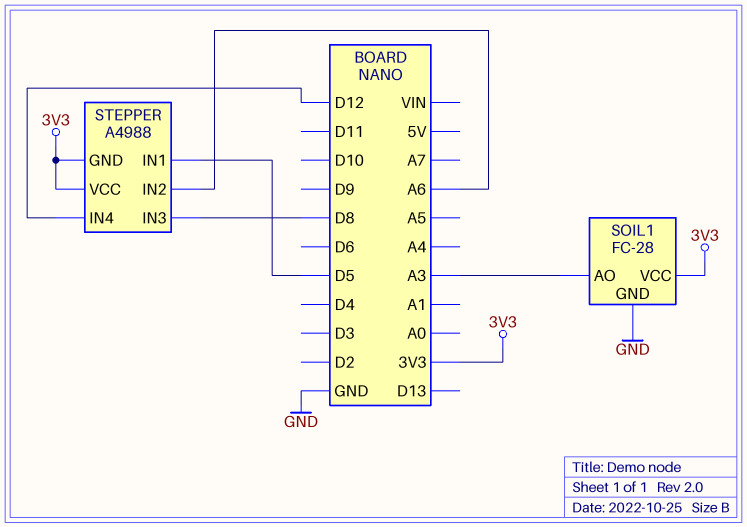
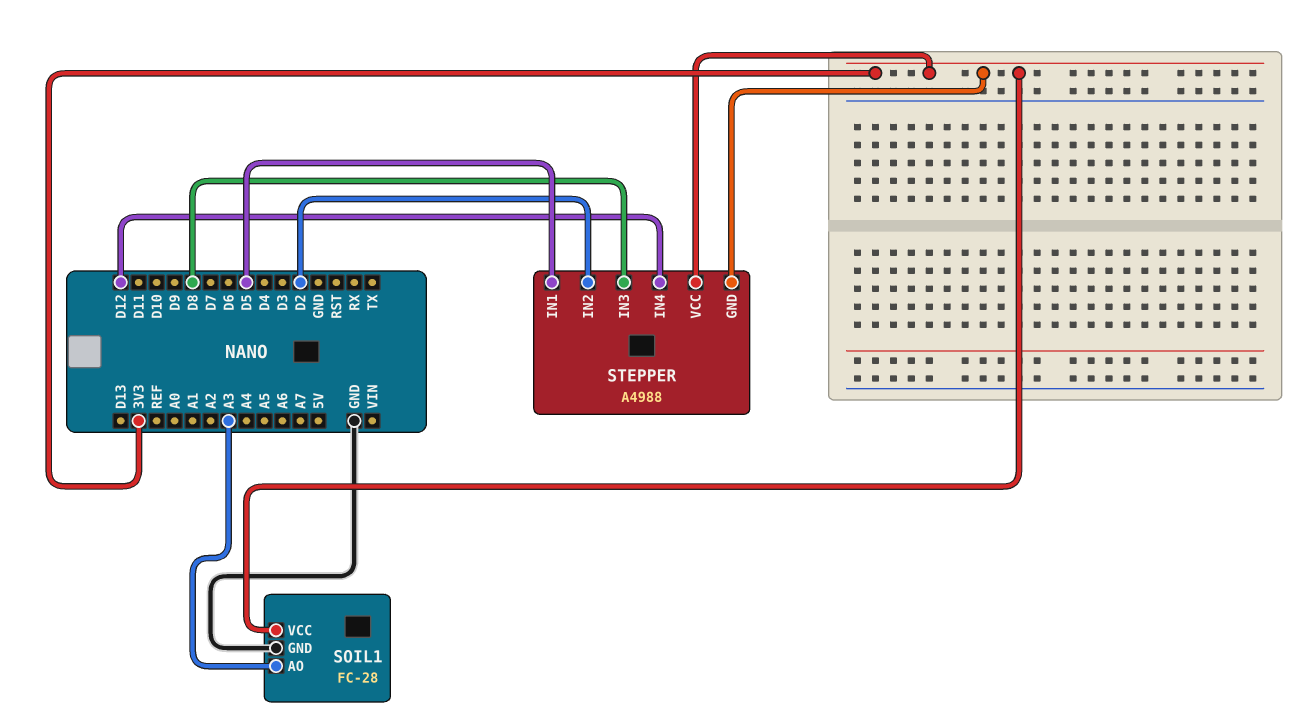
STEPPER pin IN2: A6 -> D2

